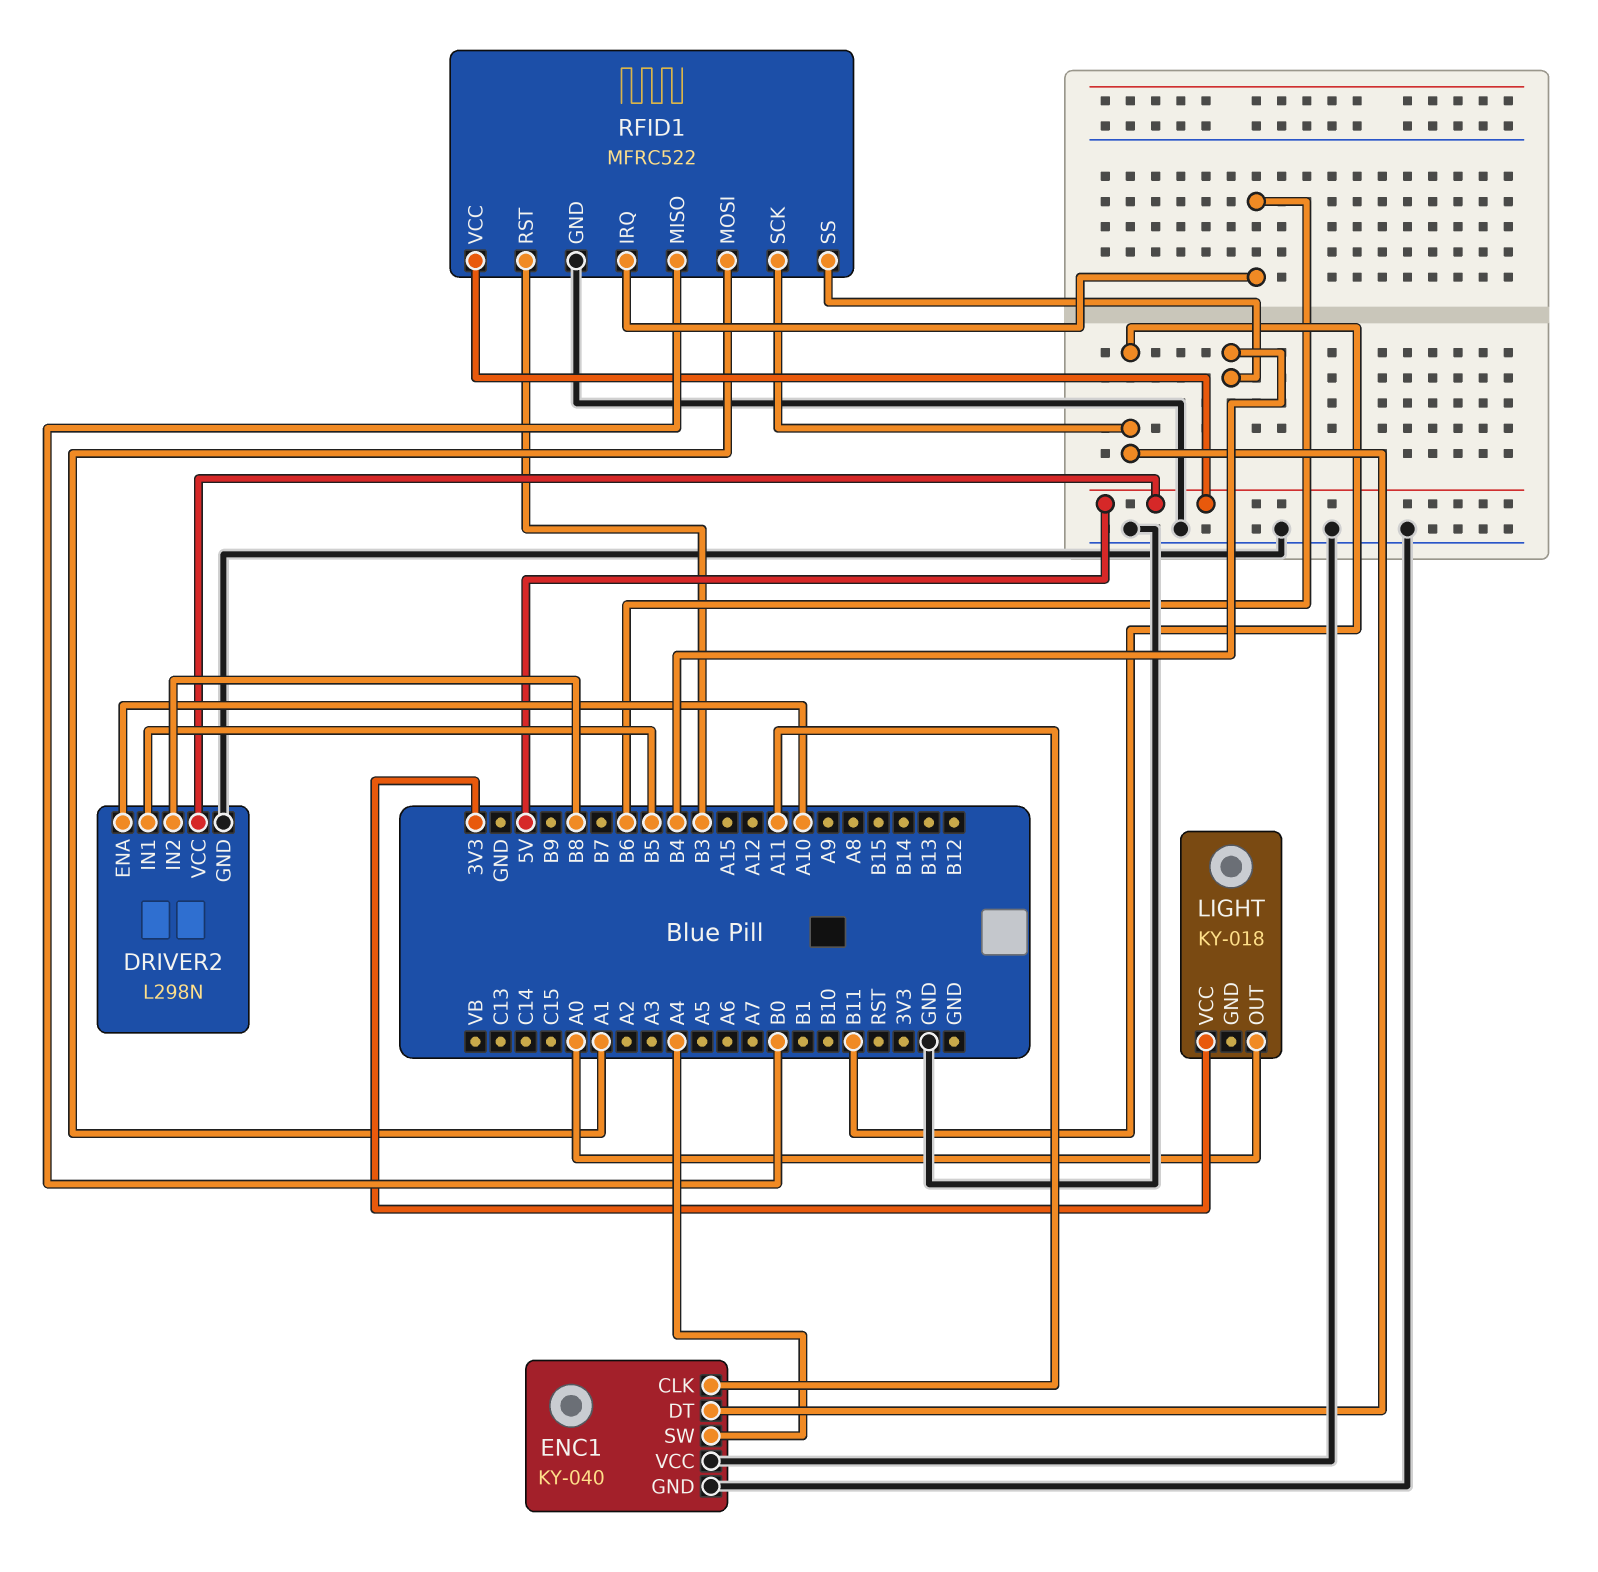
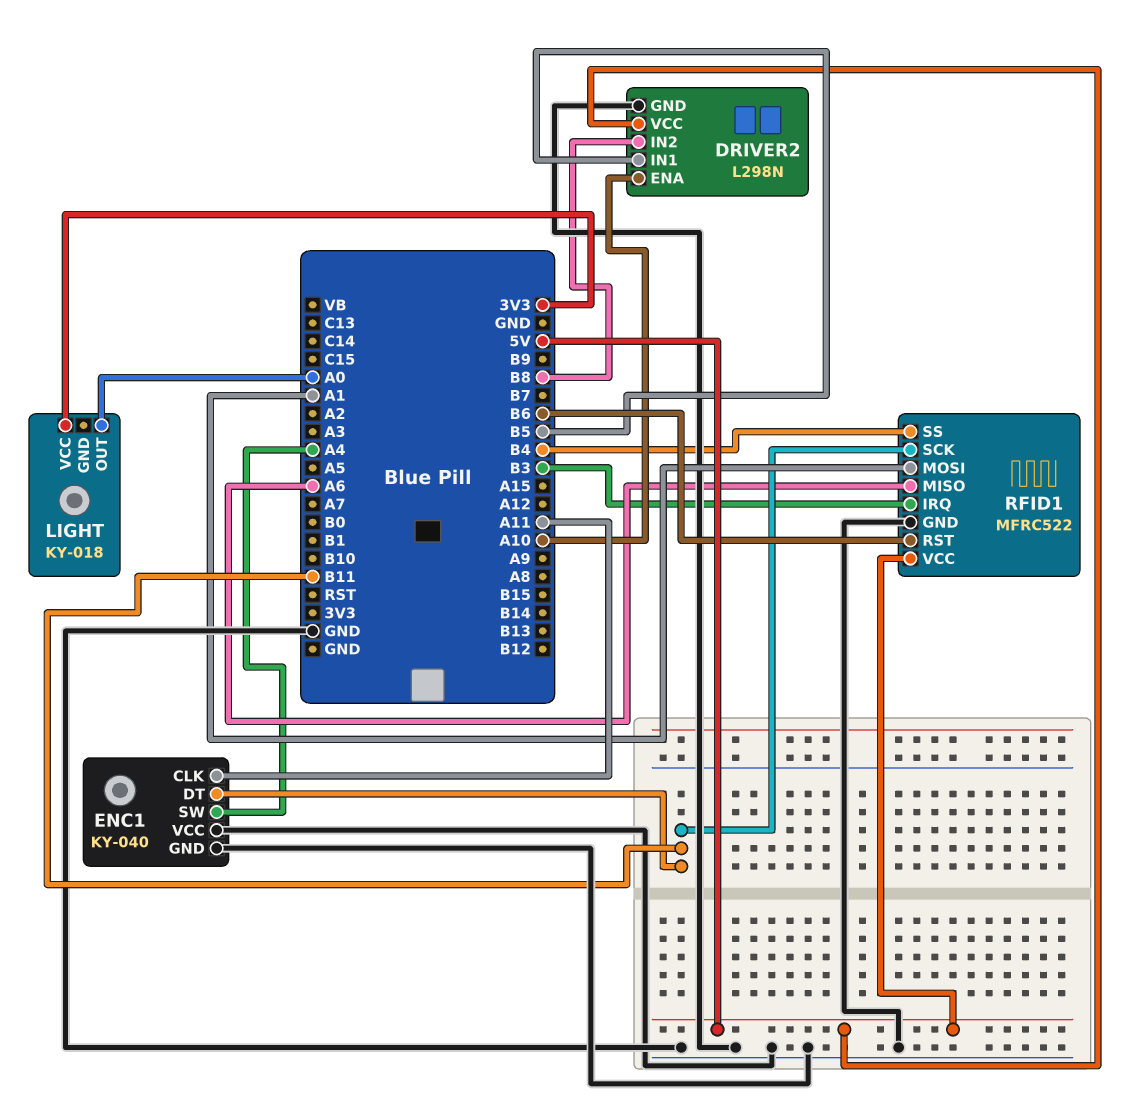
RFID1 pin IRQ: B6 -> B3
RFID1 pin MISO: B0 -> A6
RFID1 pin RST: B3 -> B6

